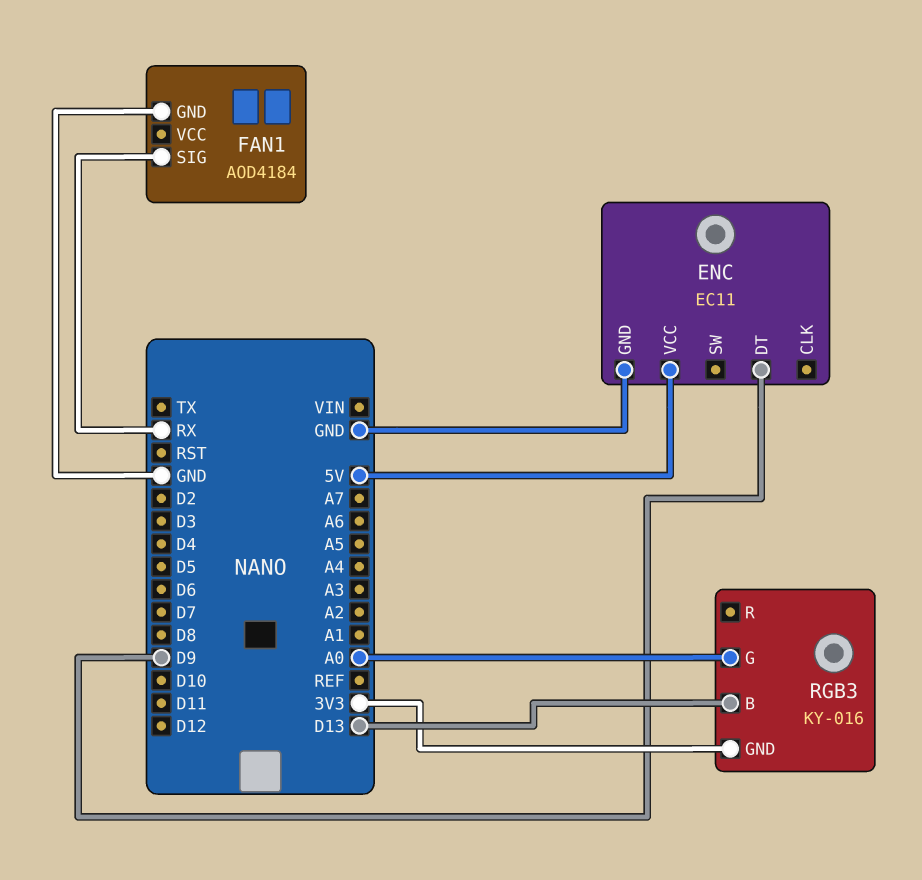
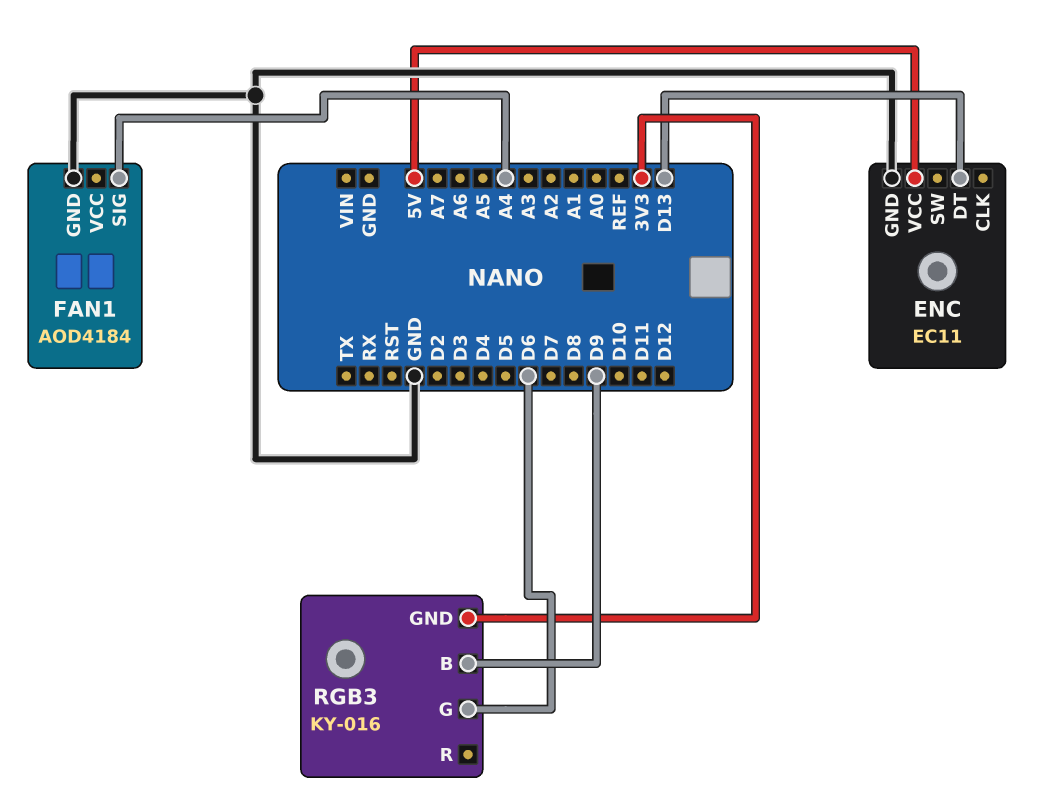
ENC pin DT: D9 -> D13
FAN1 pin SIG: RX -> A4
RGB3 pin B: D13 -> D9
RGB3 pin G: A0 -> D6

